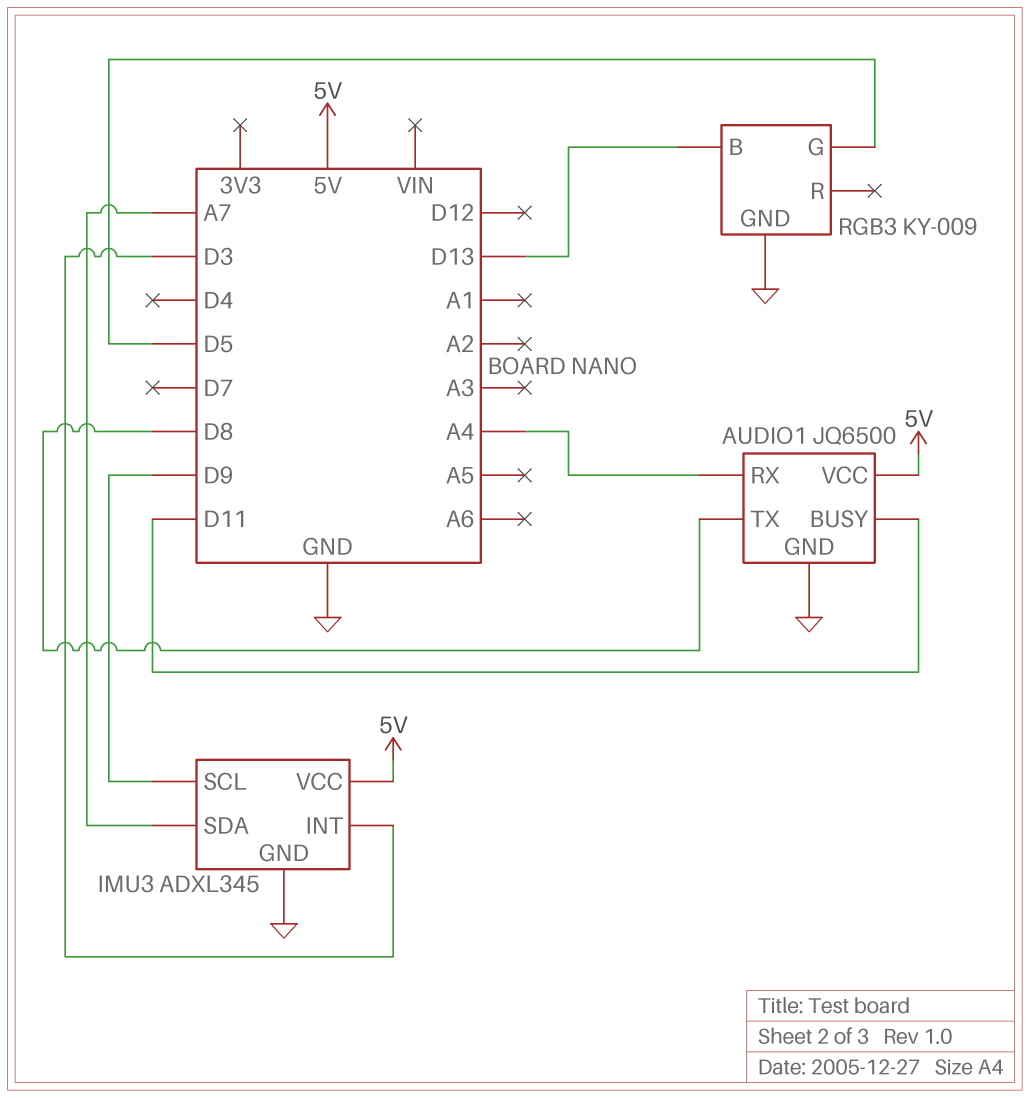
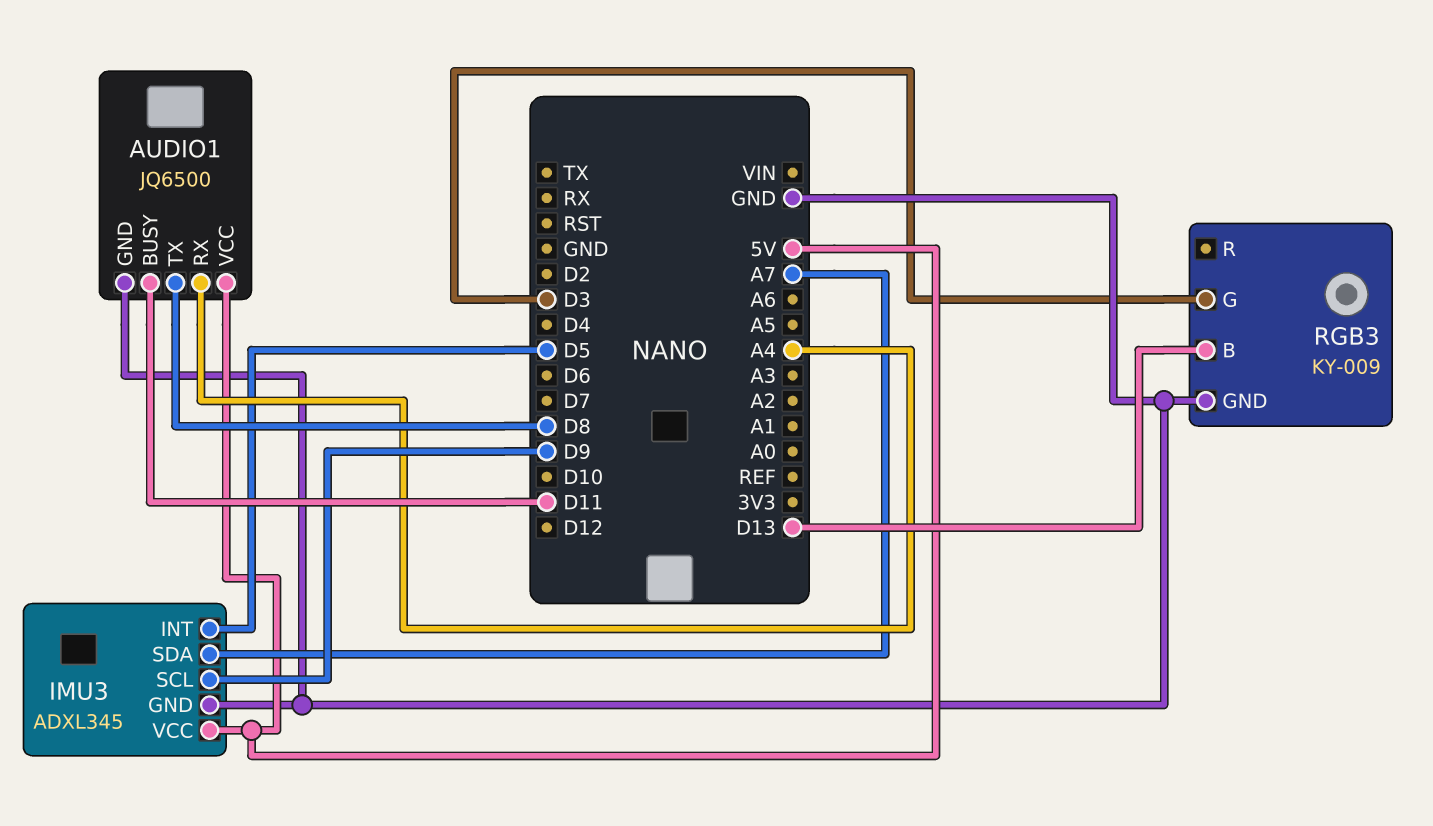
IMU3 pin INT: D3 -> D5
RGB3 pin G: D5 -> D3

